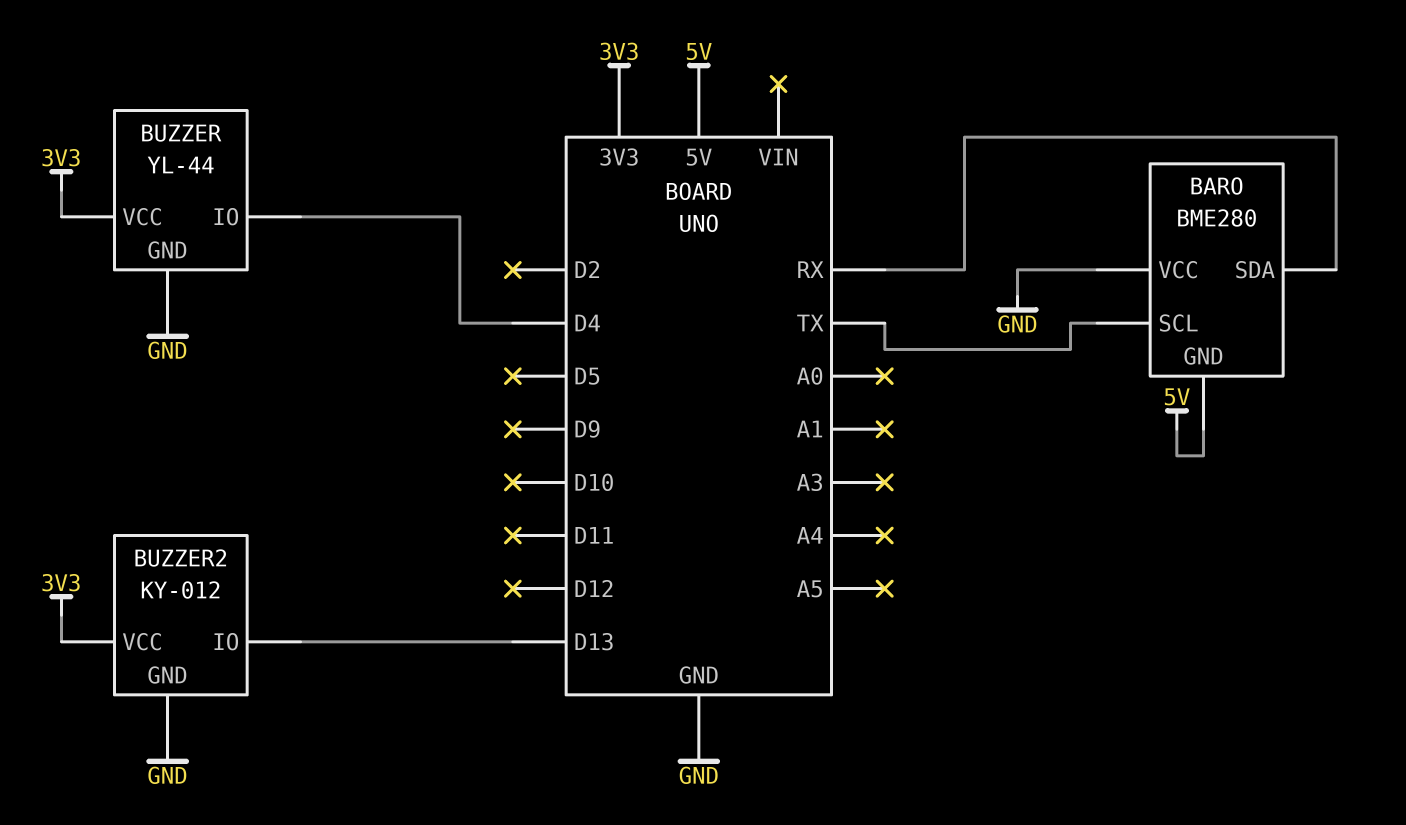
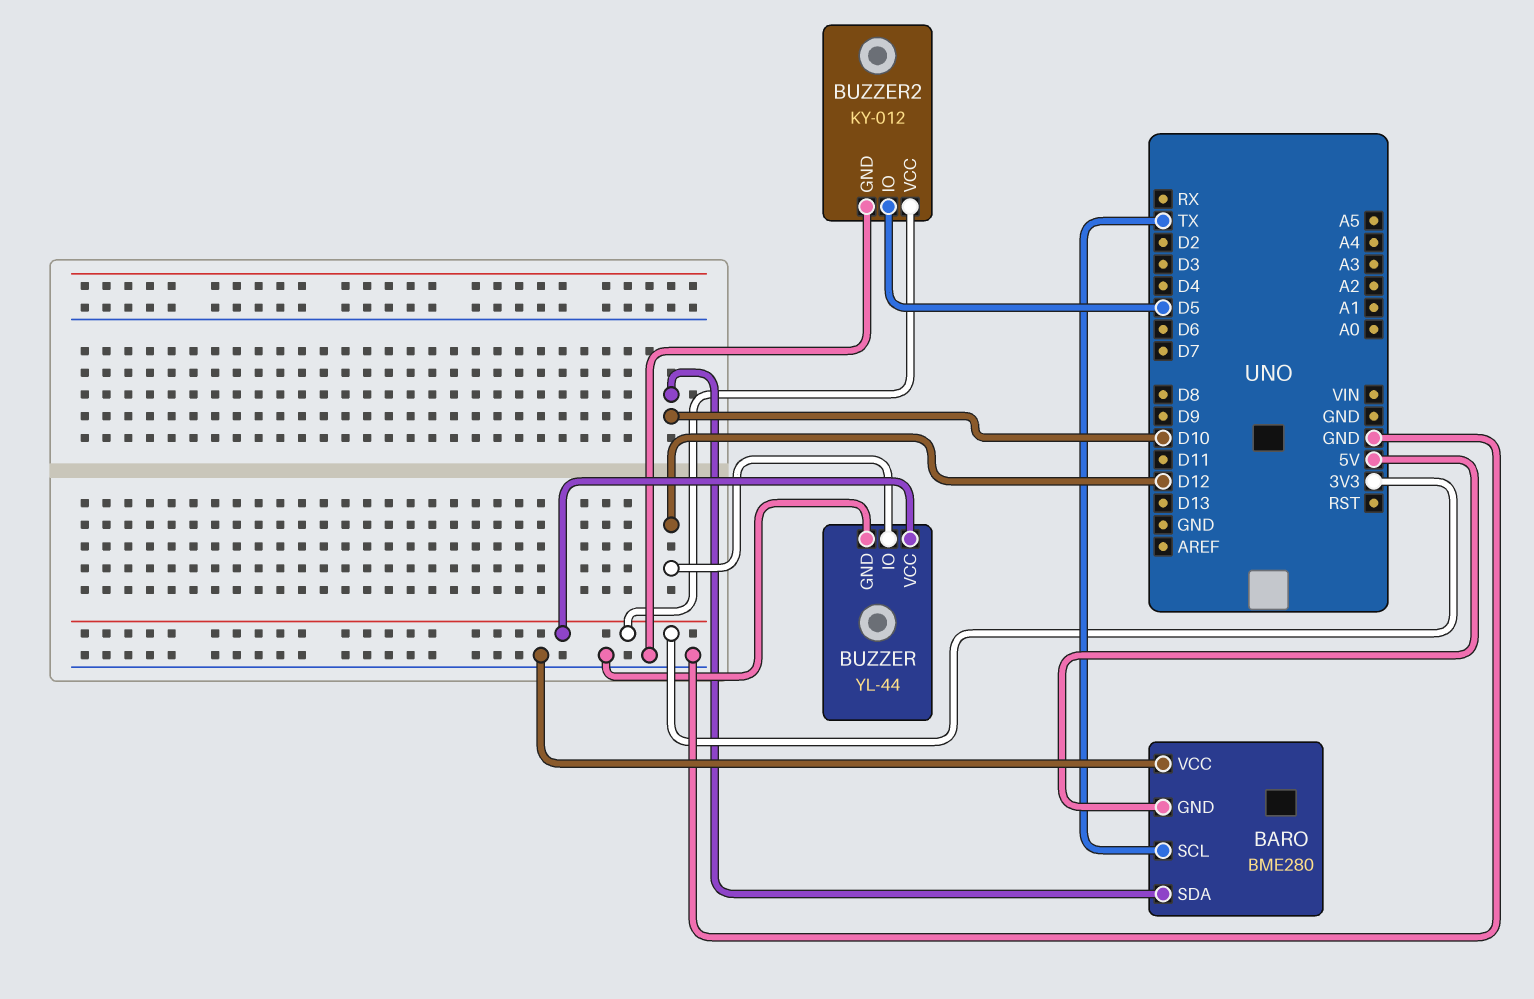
BARO pin SDA: RX -> D10
BUZZER pin IO: D4 -> D12
BUZZER2 pin IO: D13 -> D5

